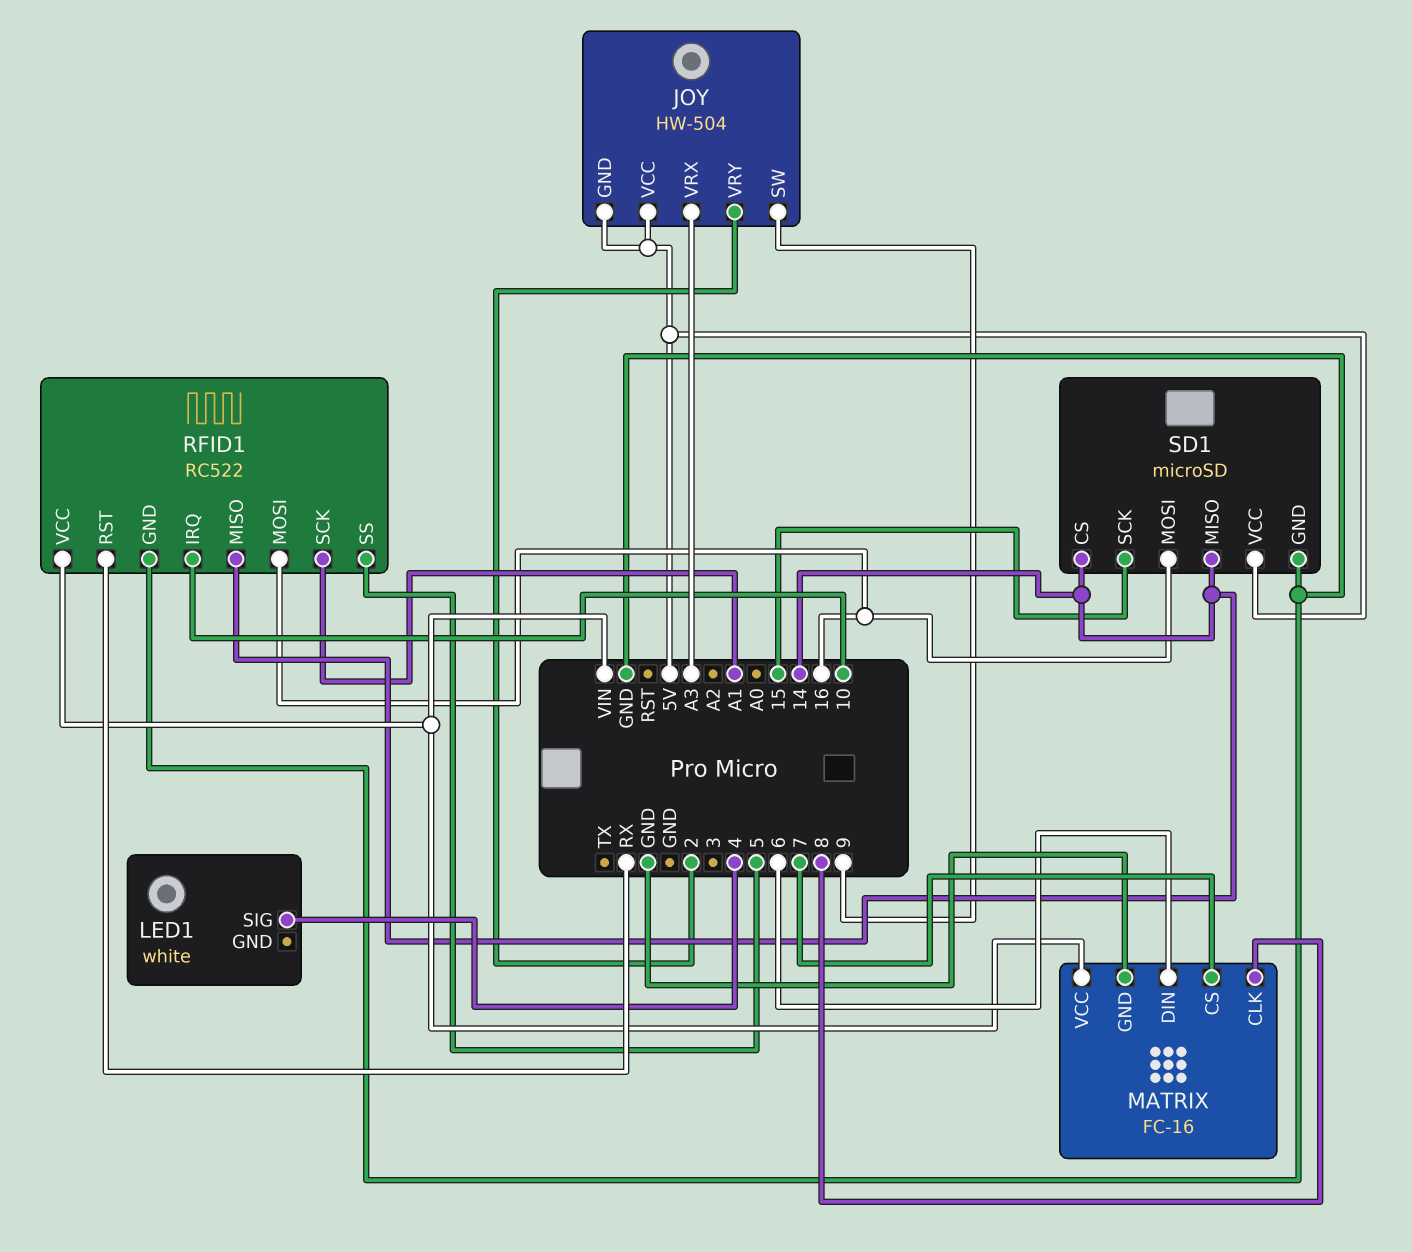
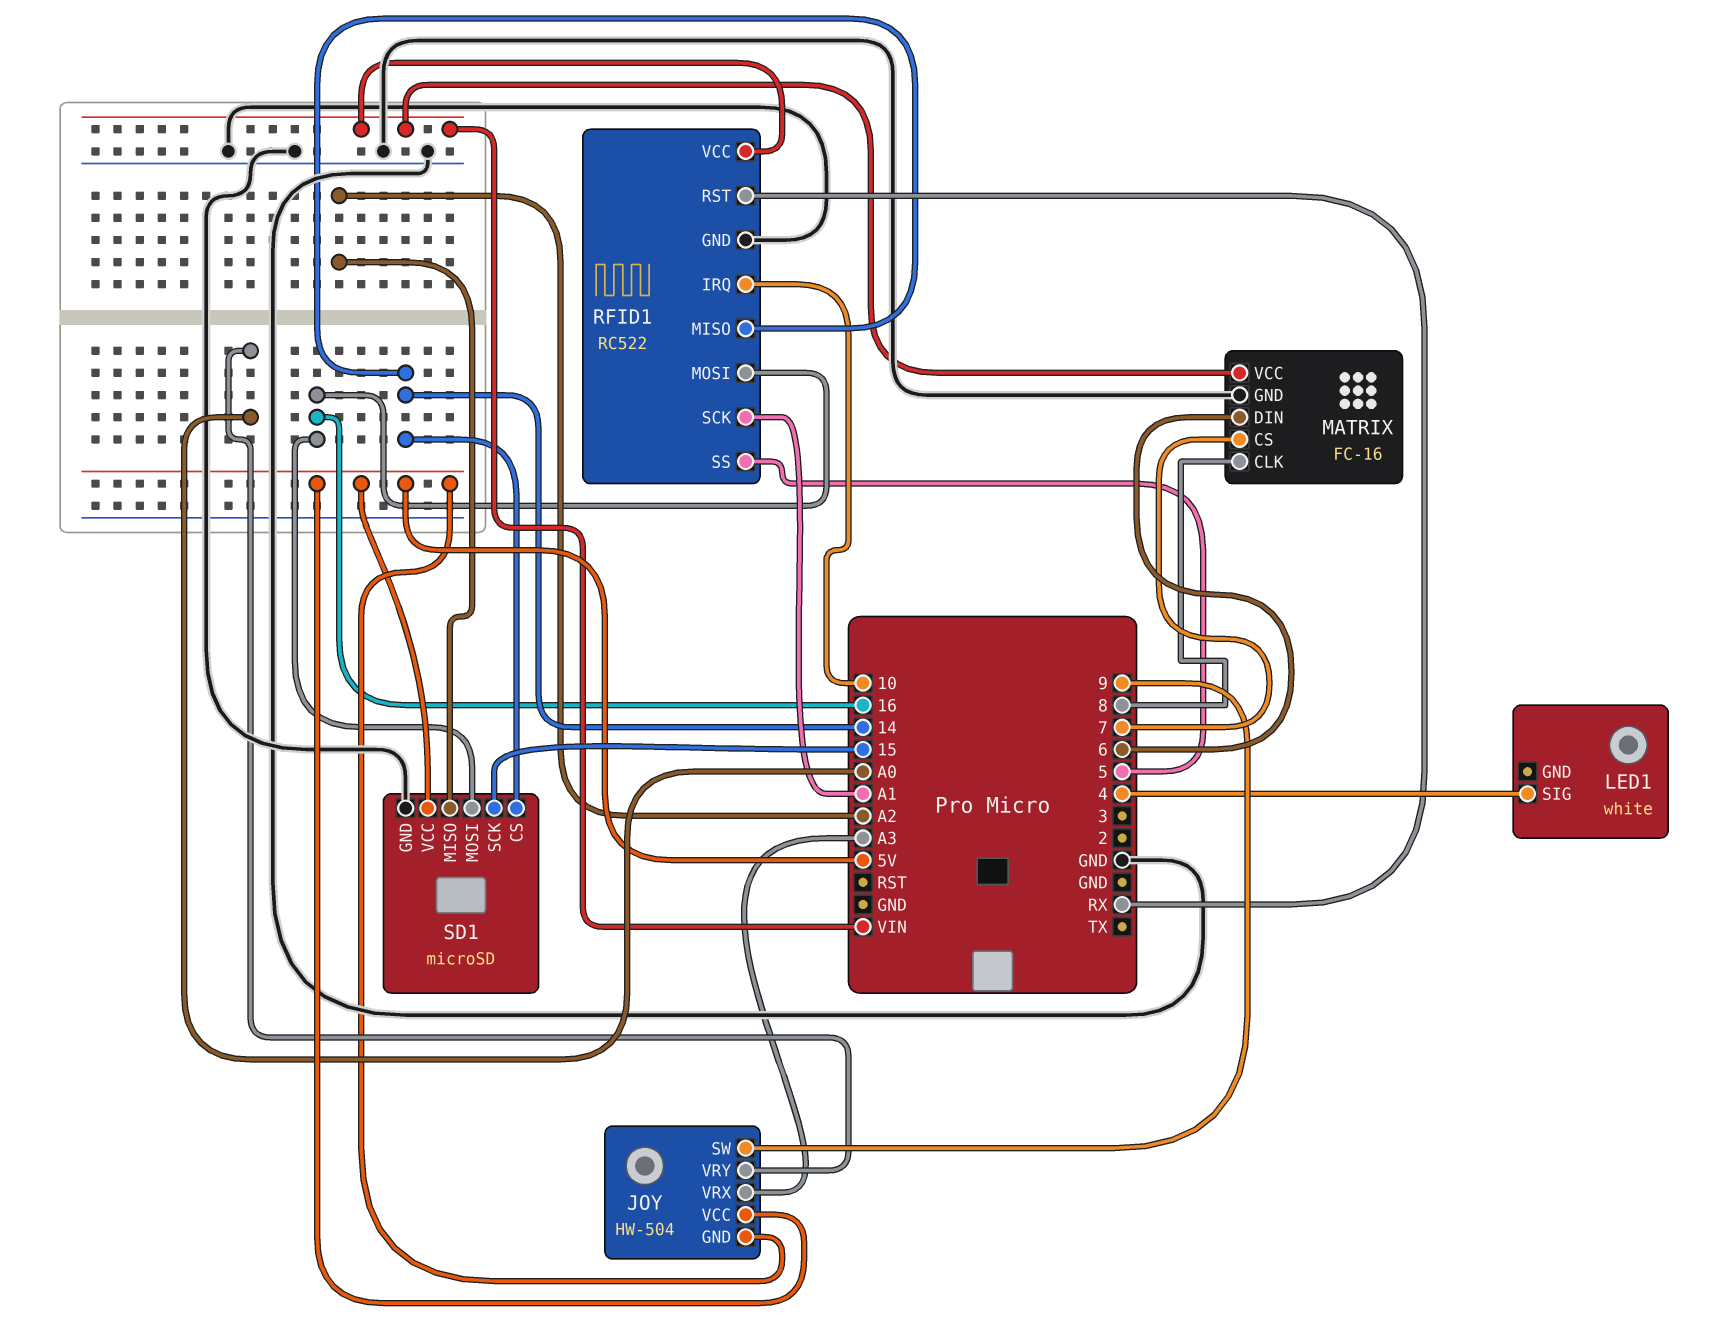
JOY pin VRY: 2 -> A0
SD1 pin MISO: 14 -> A2

